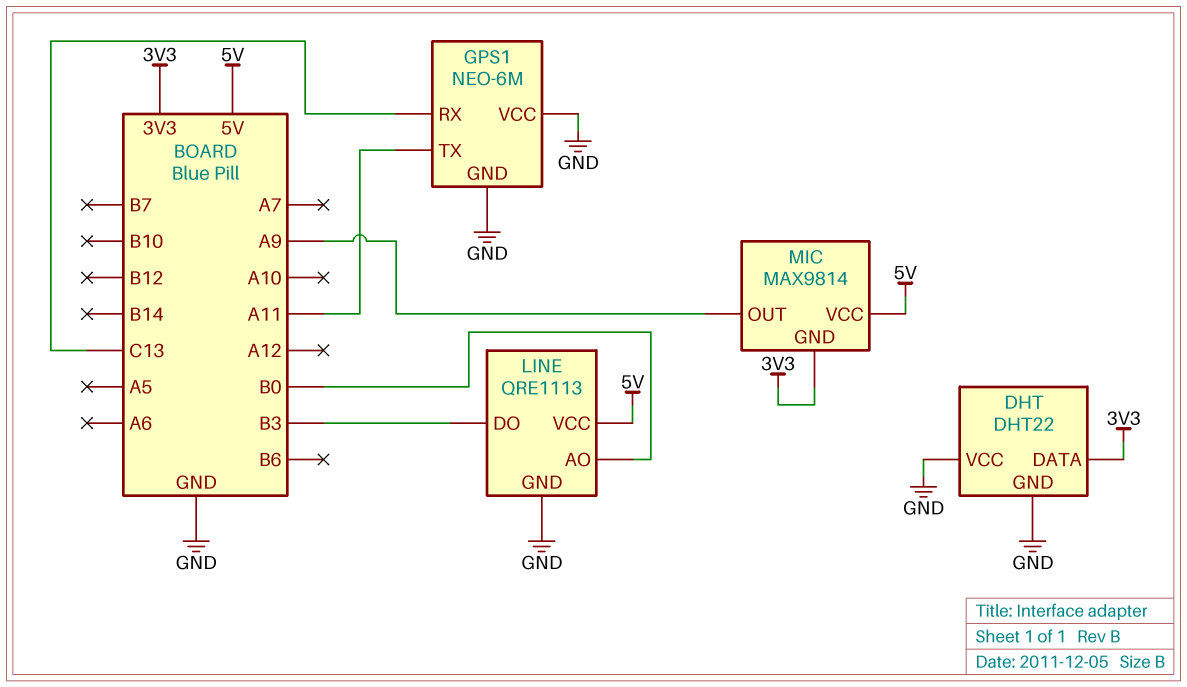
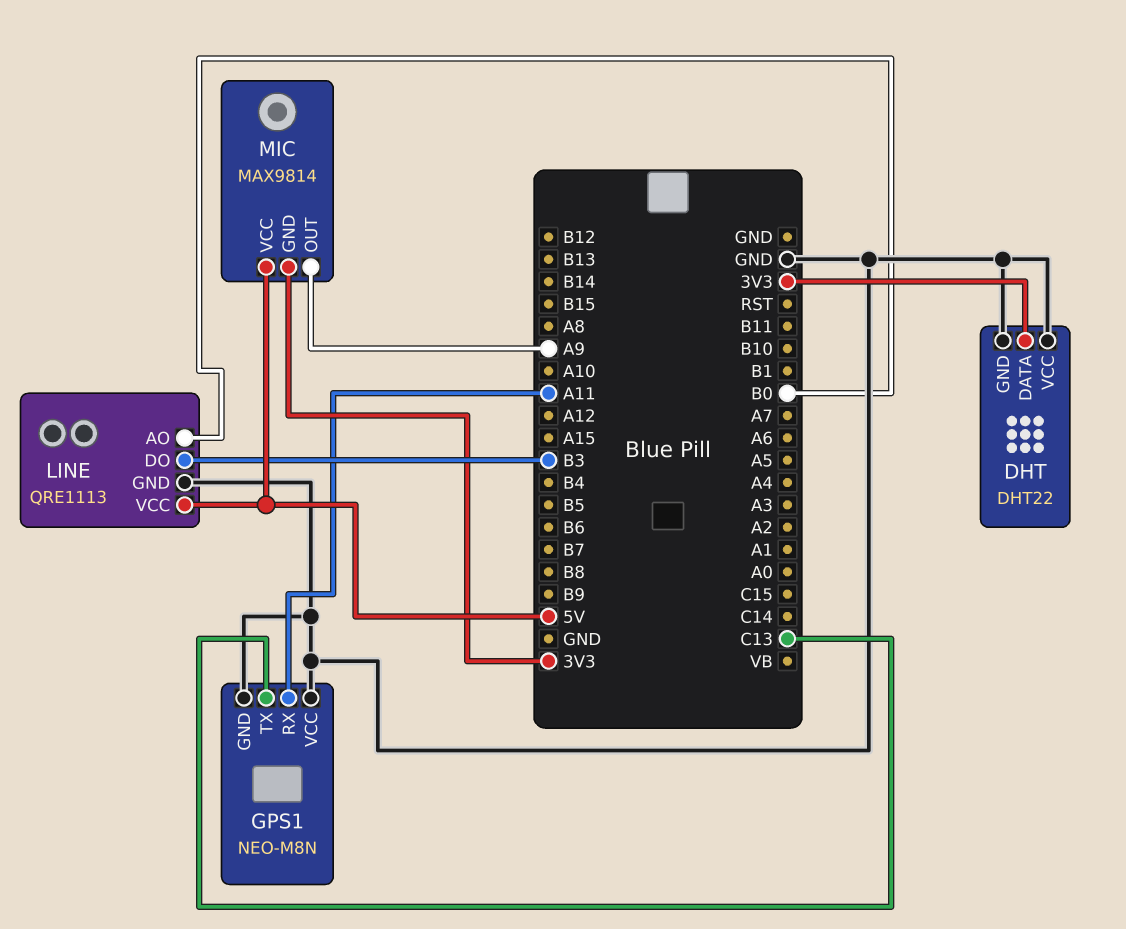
GPS1: NEO-6M -> NEO-M8N
GPS1 pin RX: C13 -> A11
GPS1 pin TX: A11 -> C13

